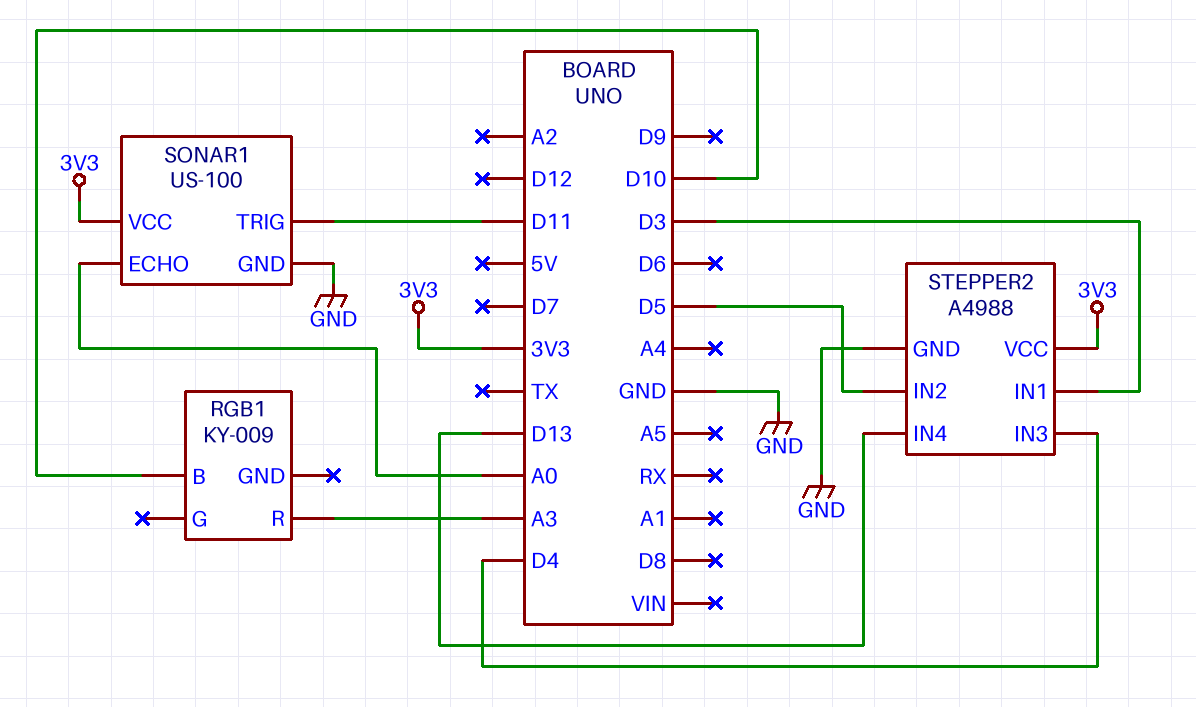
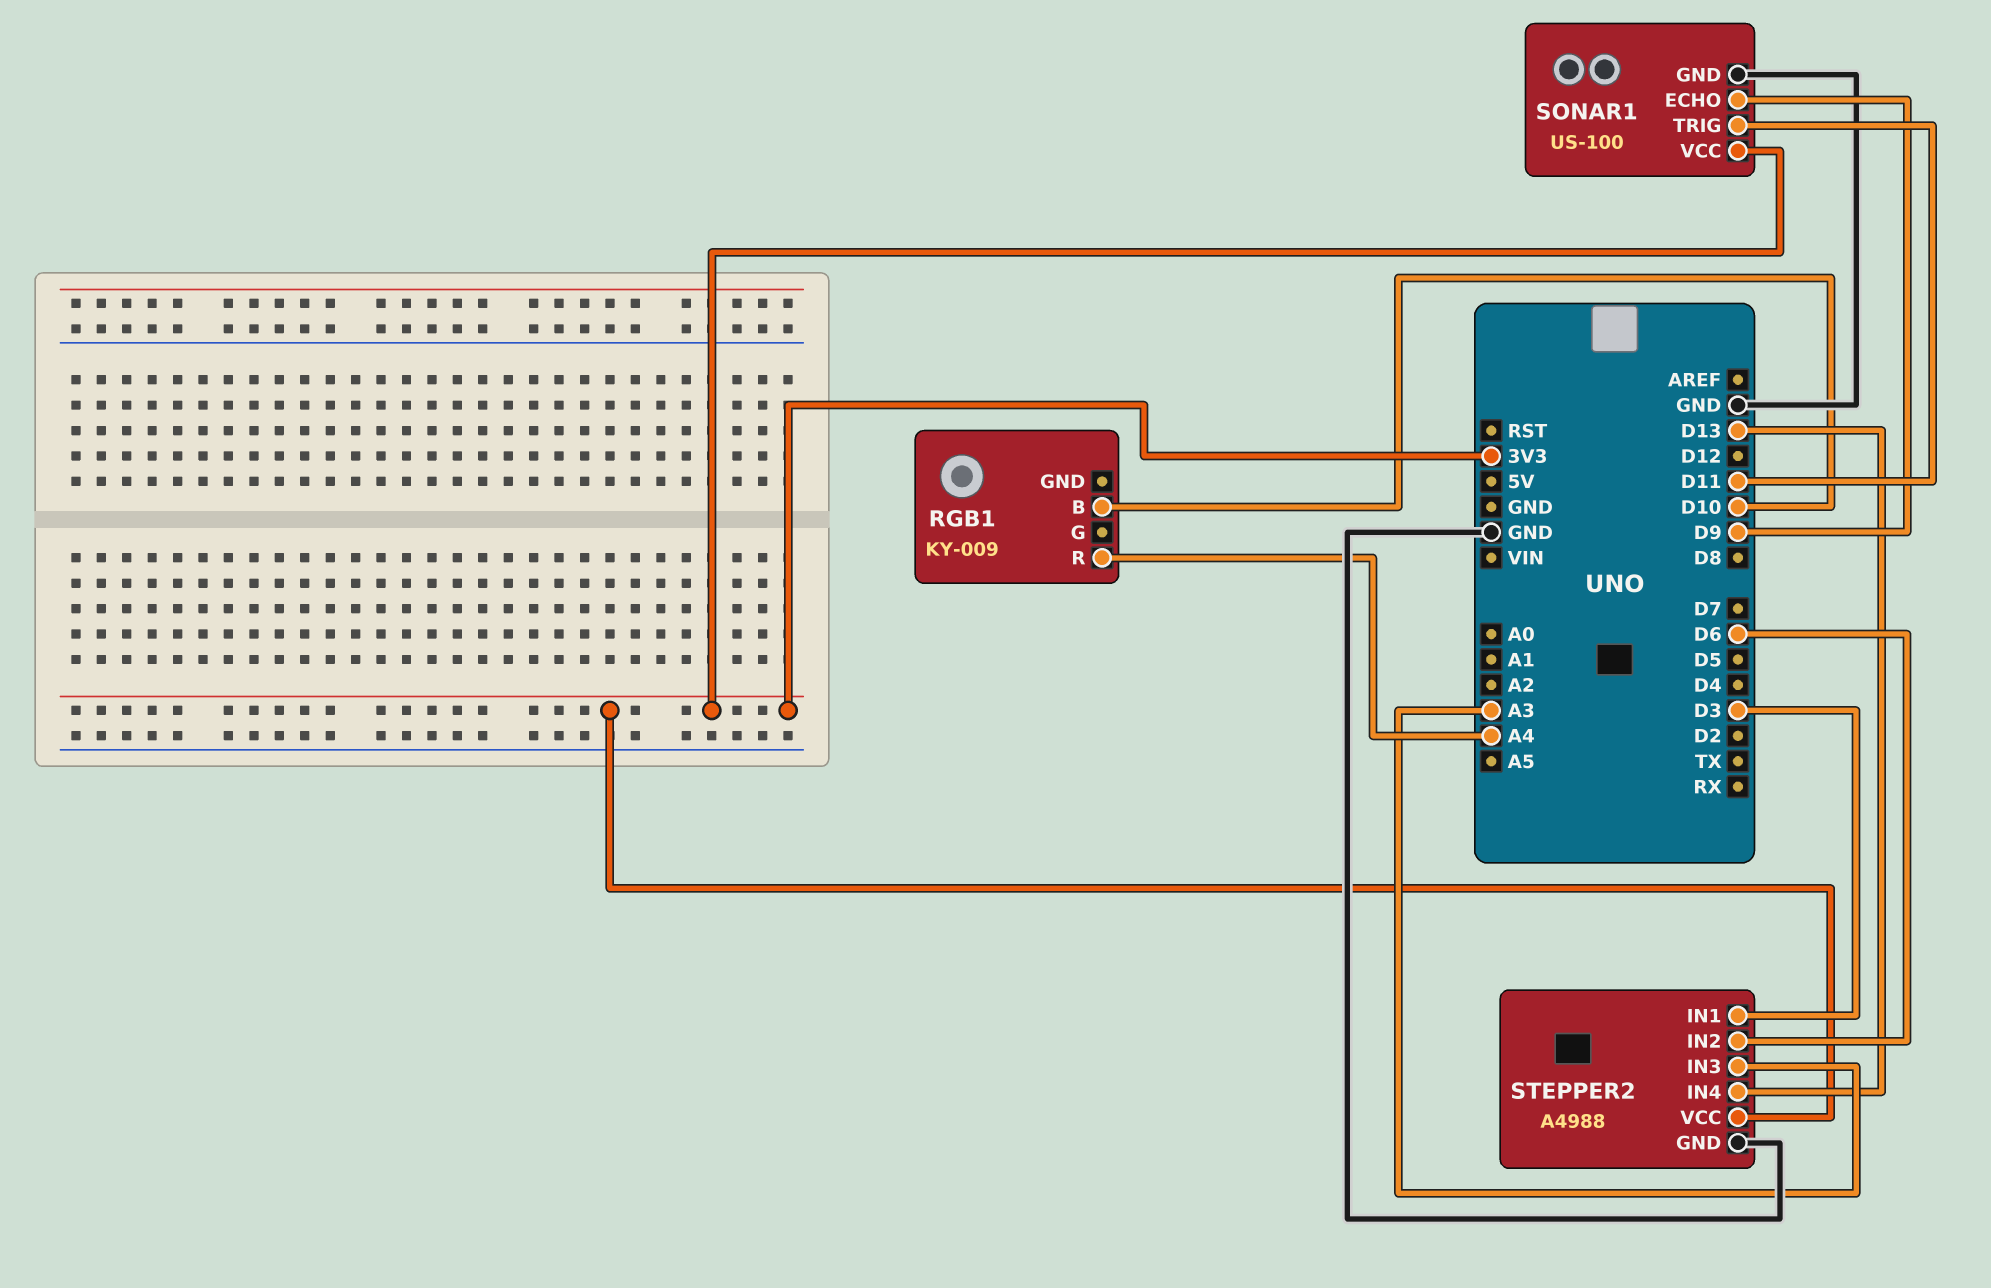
RGB1 pin R: A3 -> A4
SONAR1 pin ECHO: A0 -> D9
STEPPER2 pin IN2: D5 -> D6
STEPPER2 pin IN3: D4 -> A3

